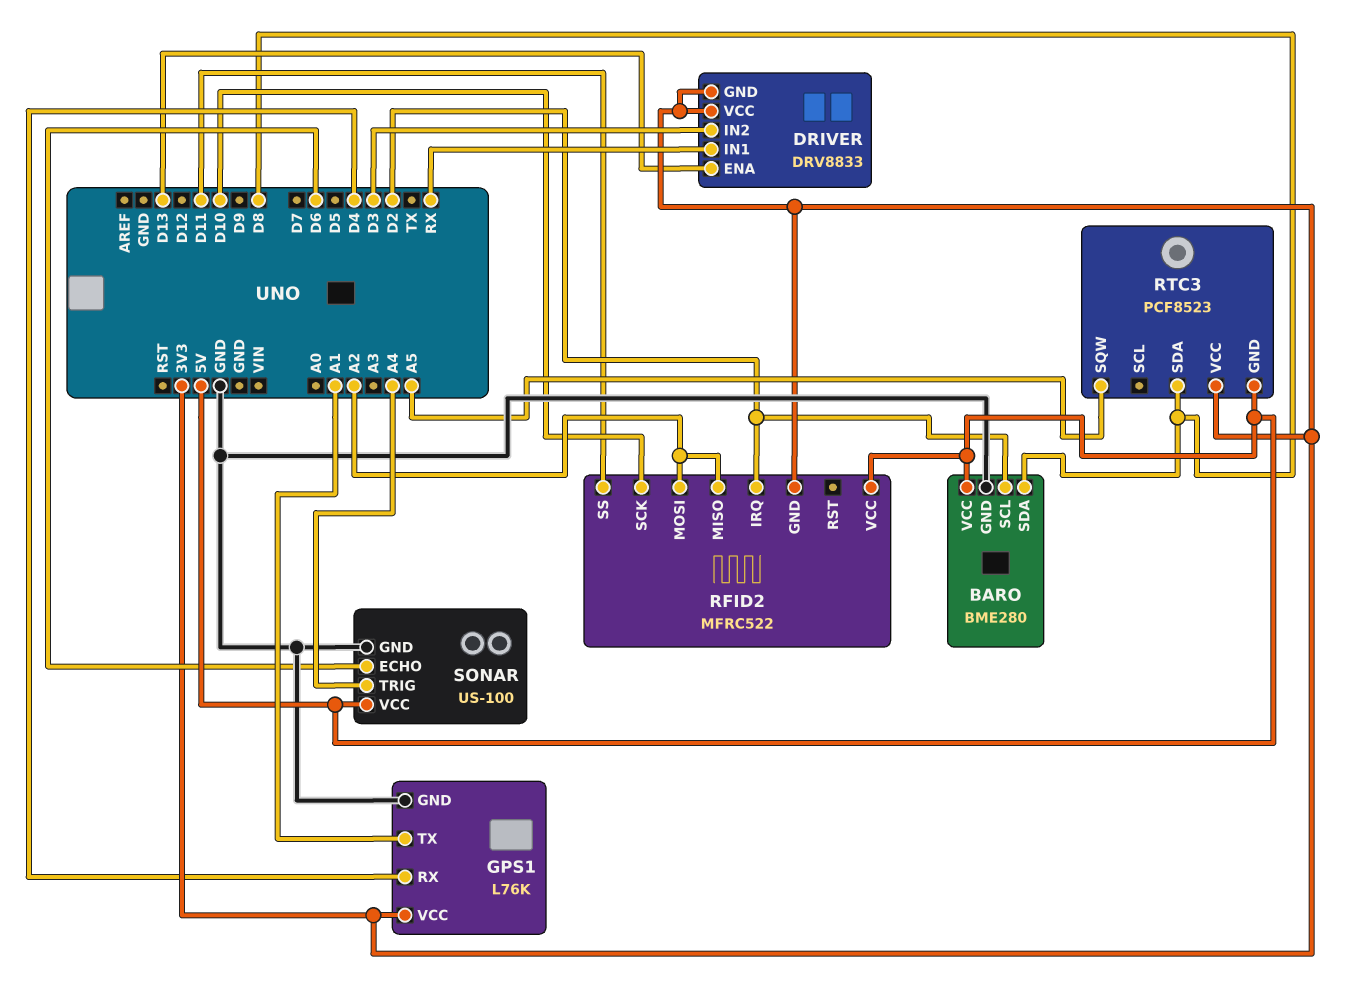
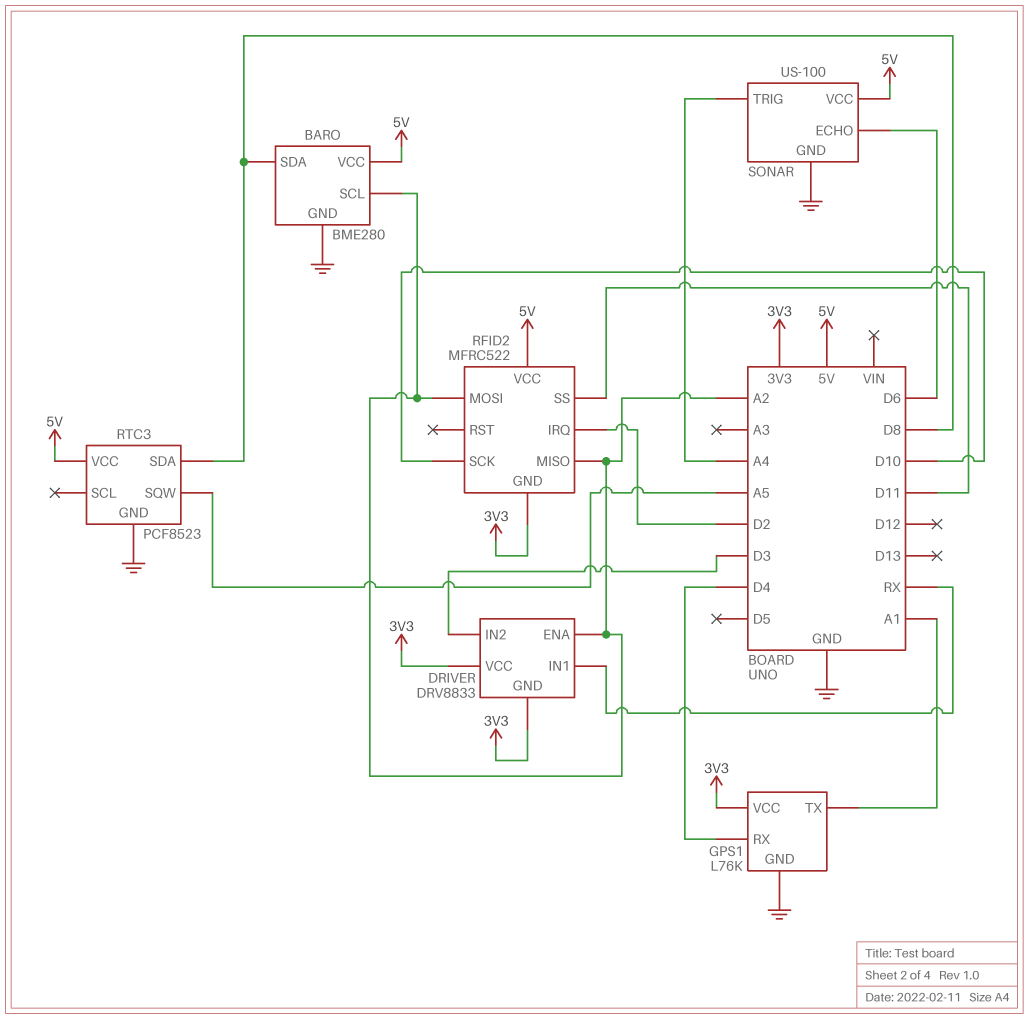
BARO pin SCL: D2 -> A2
DRIVER pin ENA: D13 -> A2
RTC3 pin GND: 5V -> GND
RTC3 pin VCC: 3V3 -> 5V

